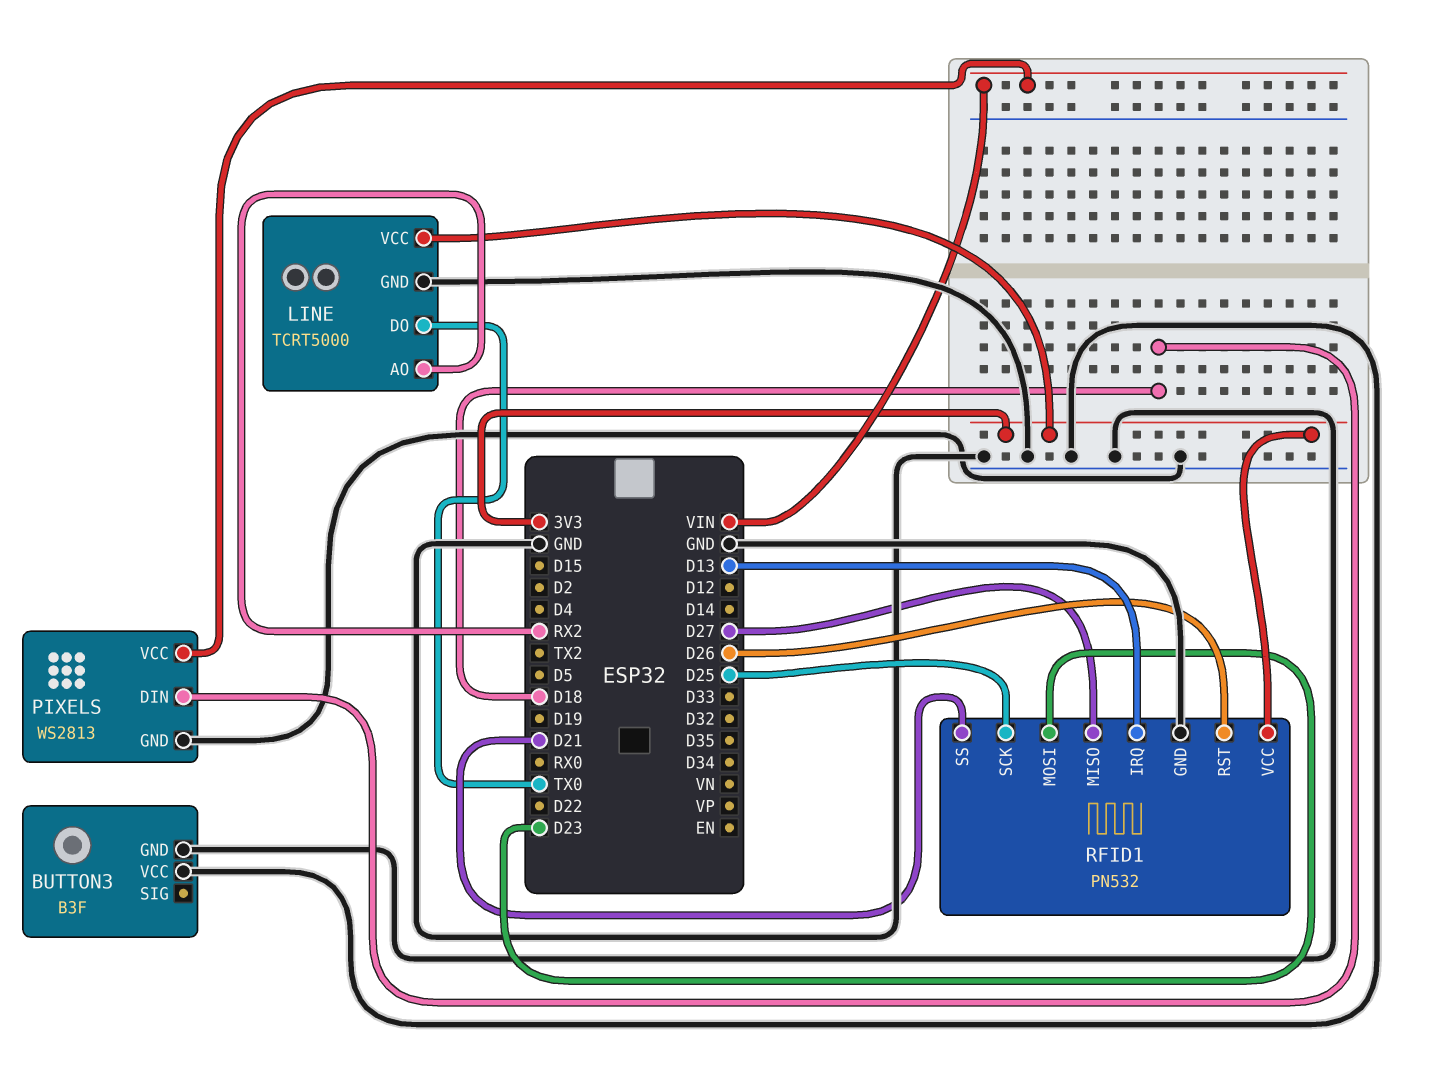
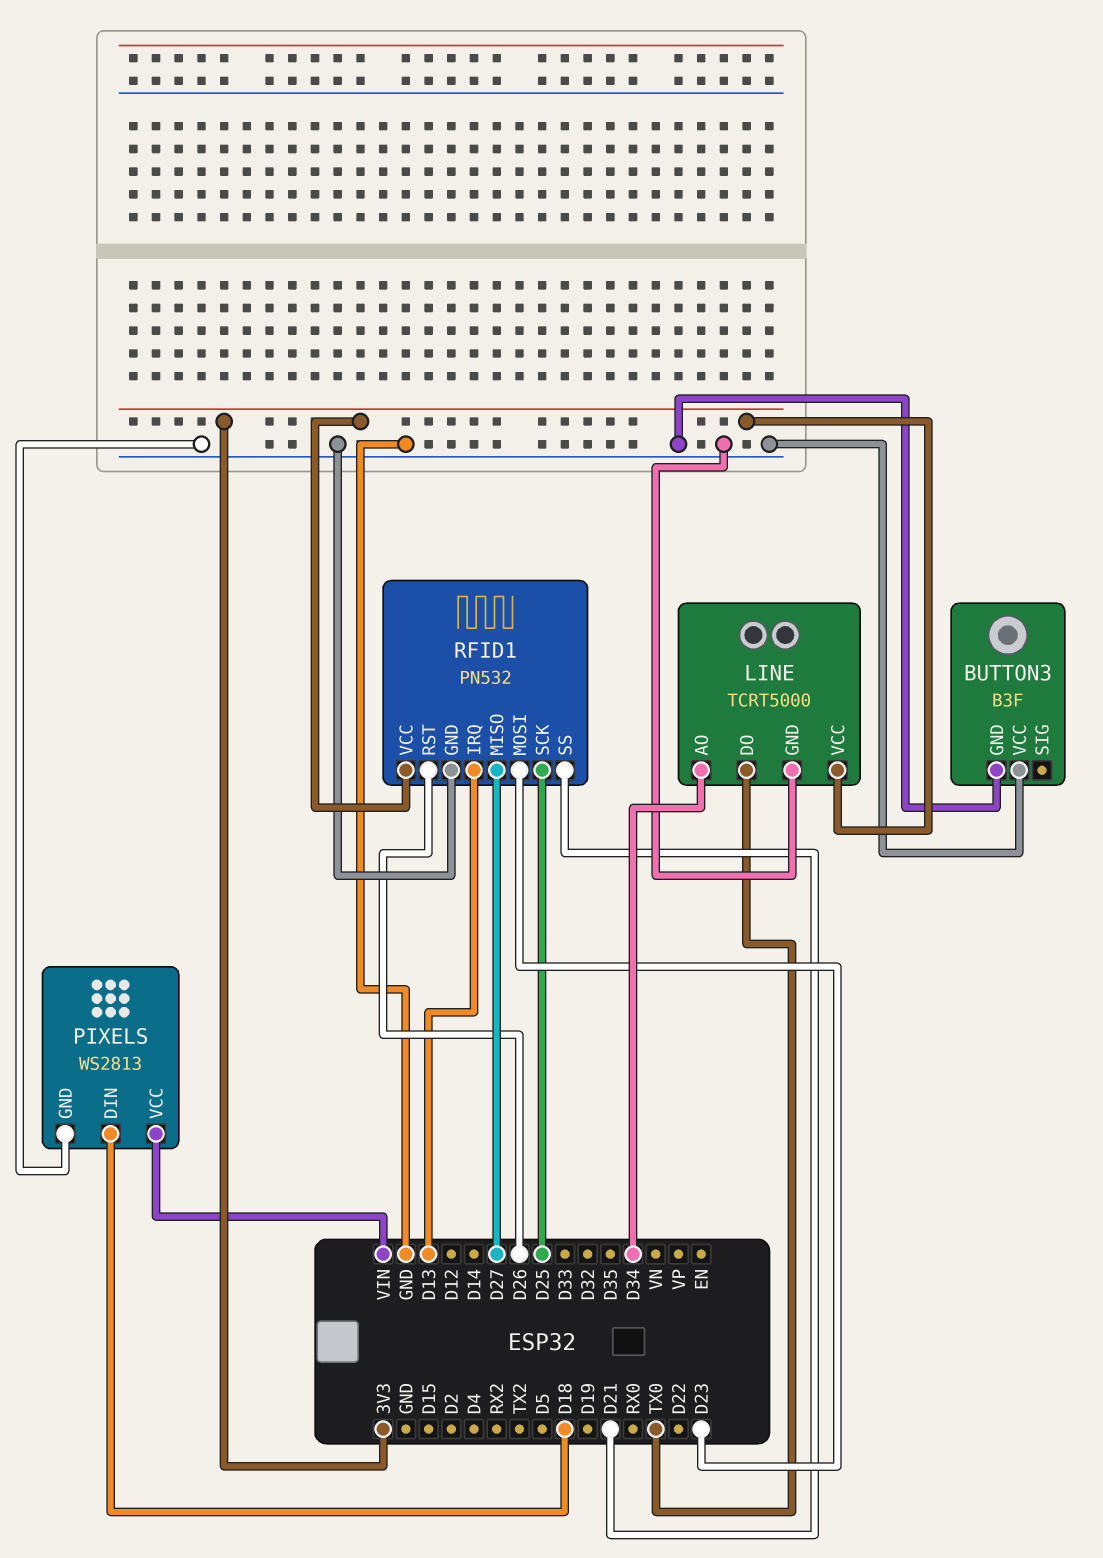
LINE pin AO: RX2 -> D34

